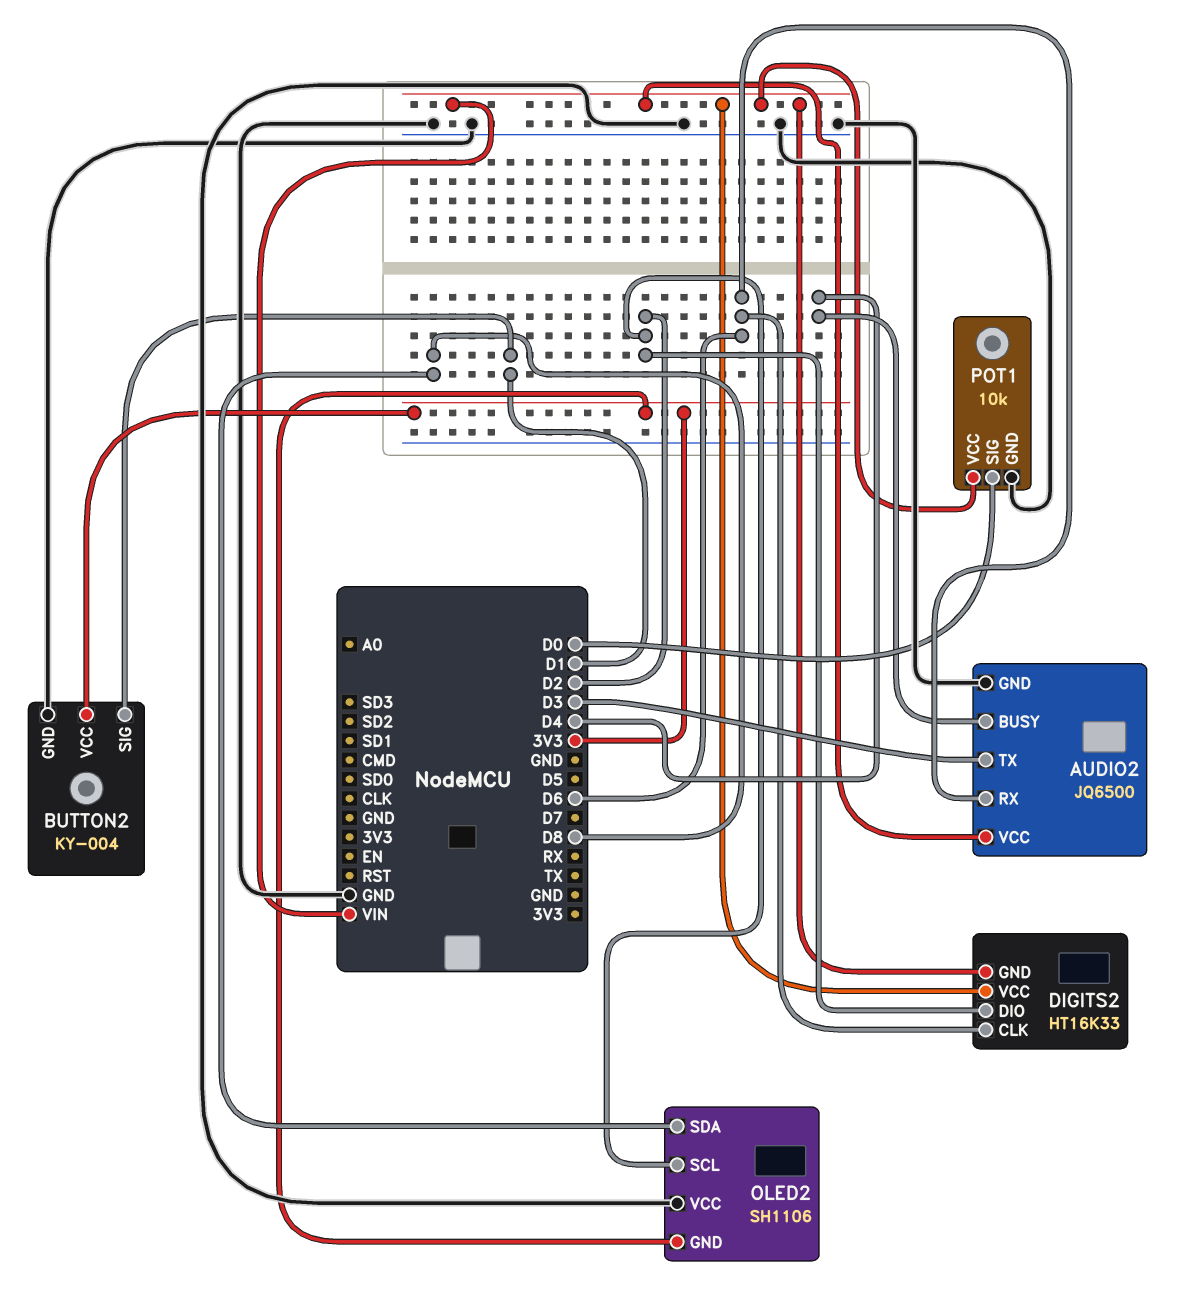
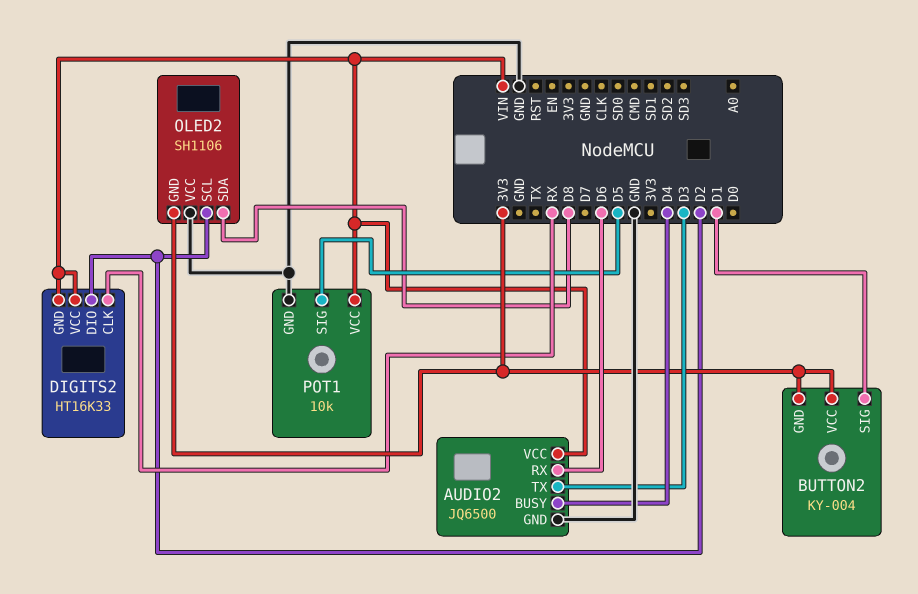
BUTTON2 pin GND: GND -> 3V3
DIGITS2 pin CLK: D6 -> RX
POT1 pin SIG: D0 -> D5

